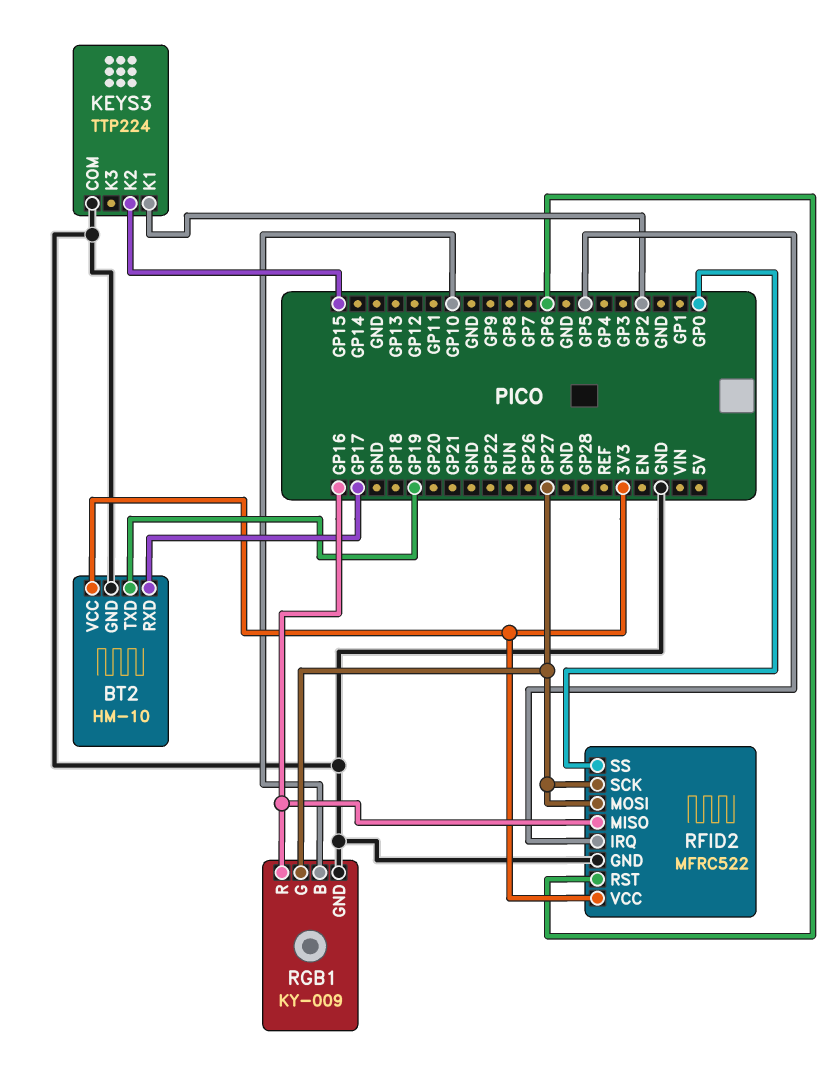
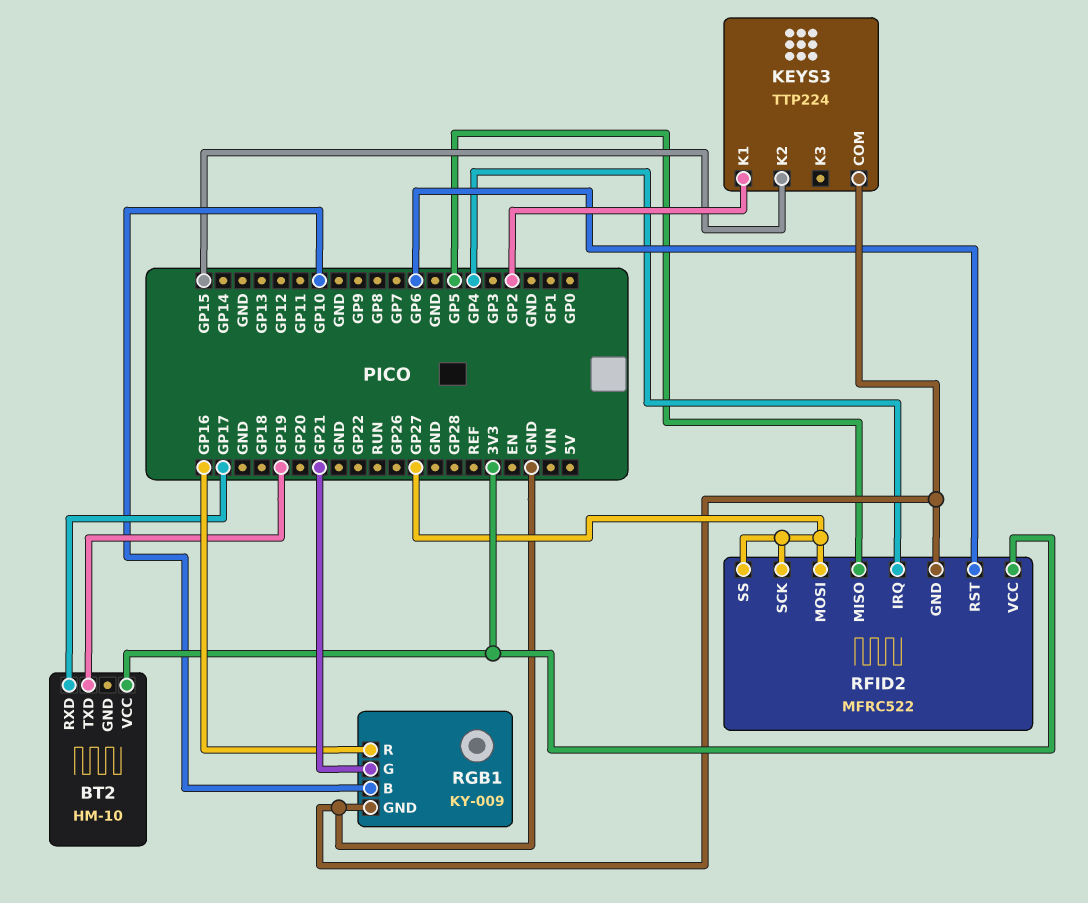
BT2 pin GND: GND -> none
RFID2 pin IRQ: GP5 -> GP4
RFID2 pin MISO: GP16 -> GP5
RFID2 pin SS: GP0 -> GP27
RGB1 pin G: GP27 -> GP21

